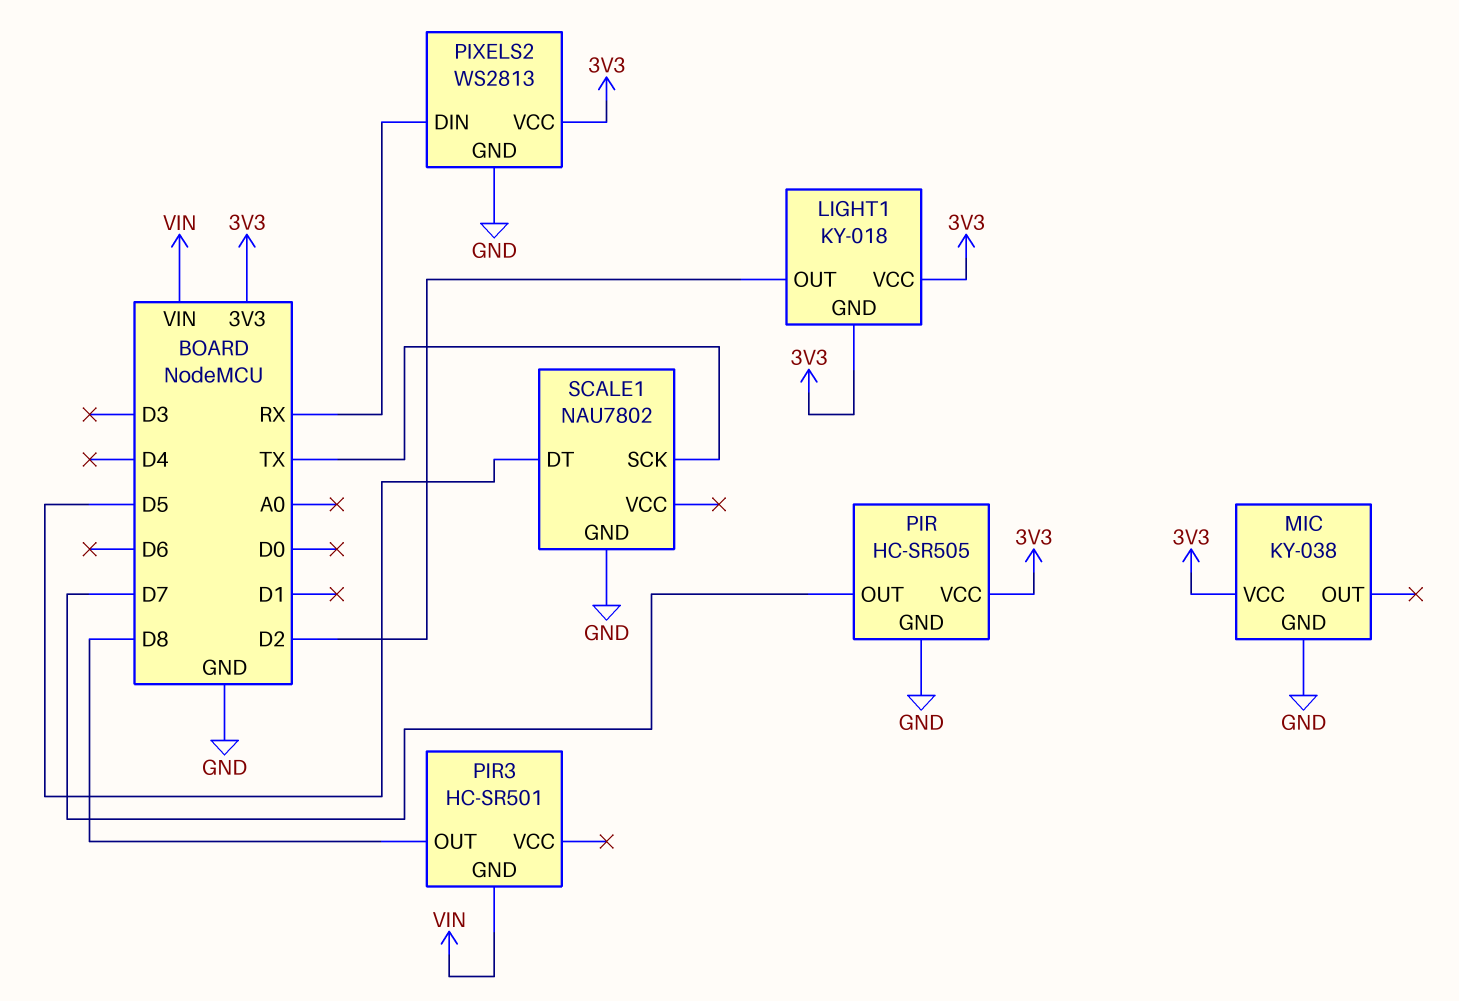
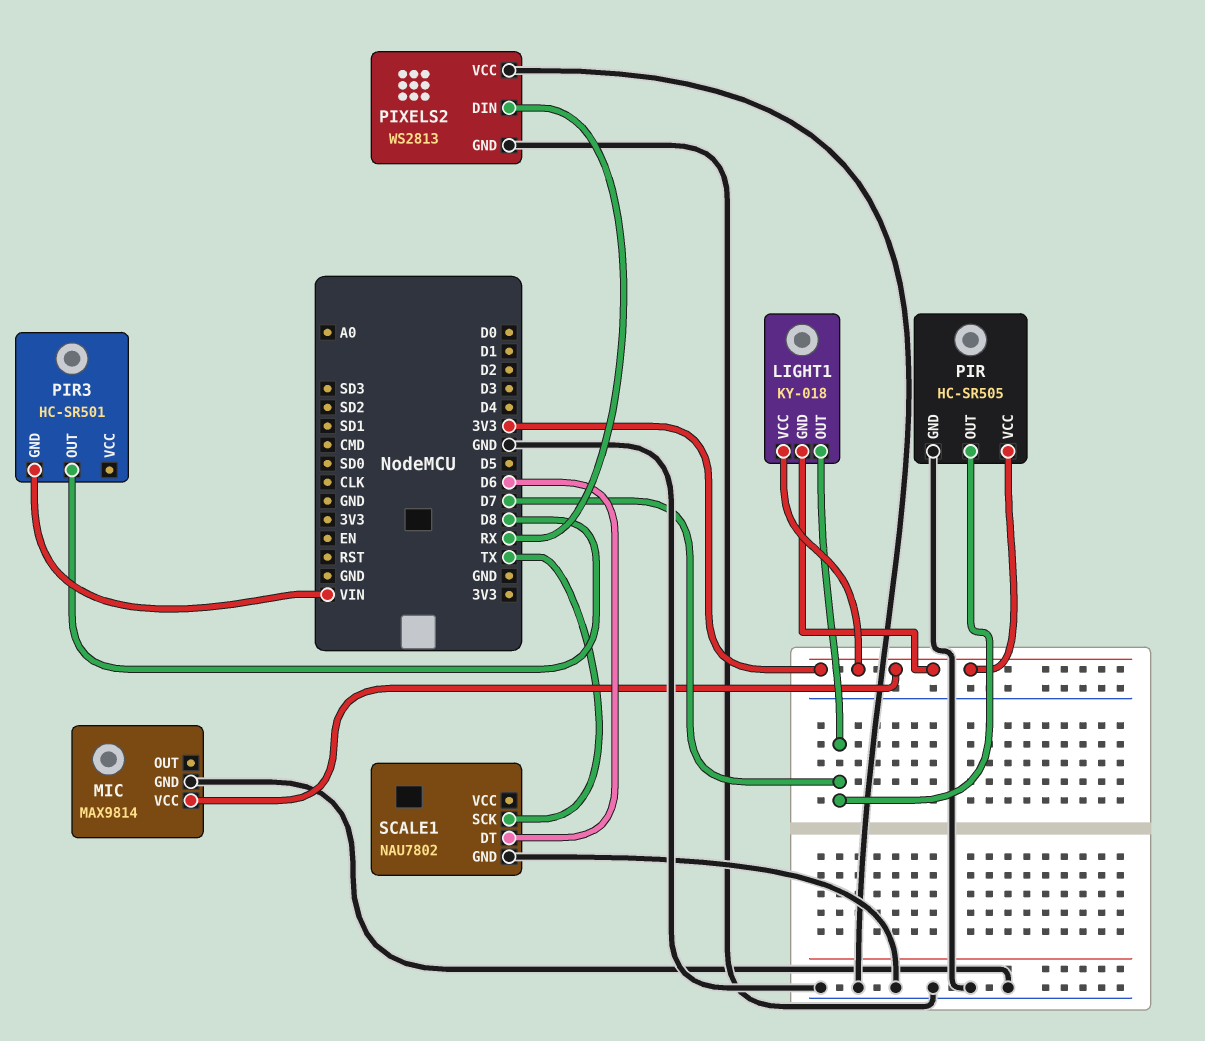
LIGHT1 pin OUT: D2 -> D7
MIC: KY-038 -> MAX9814
PIXELS2 pin VCC: 3V3 -> GND
SCALE1 pin DT: D5 -> D6

